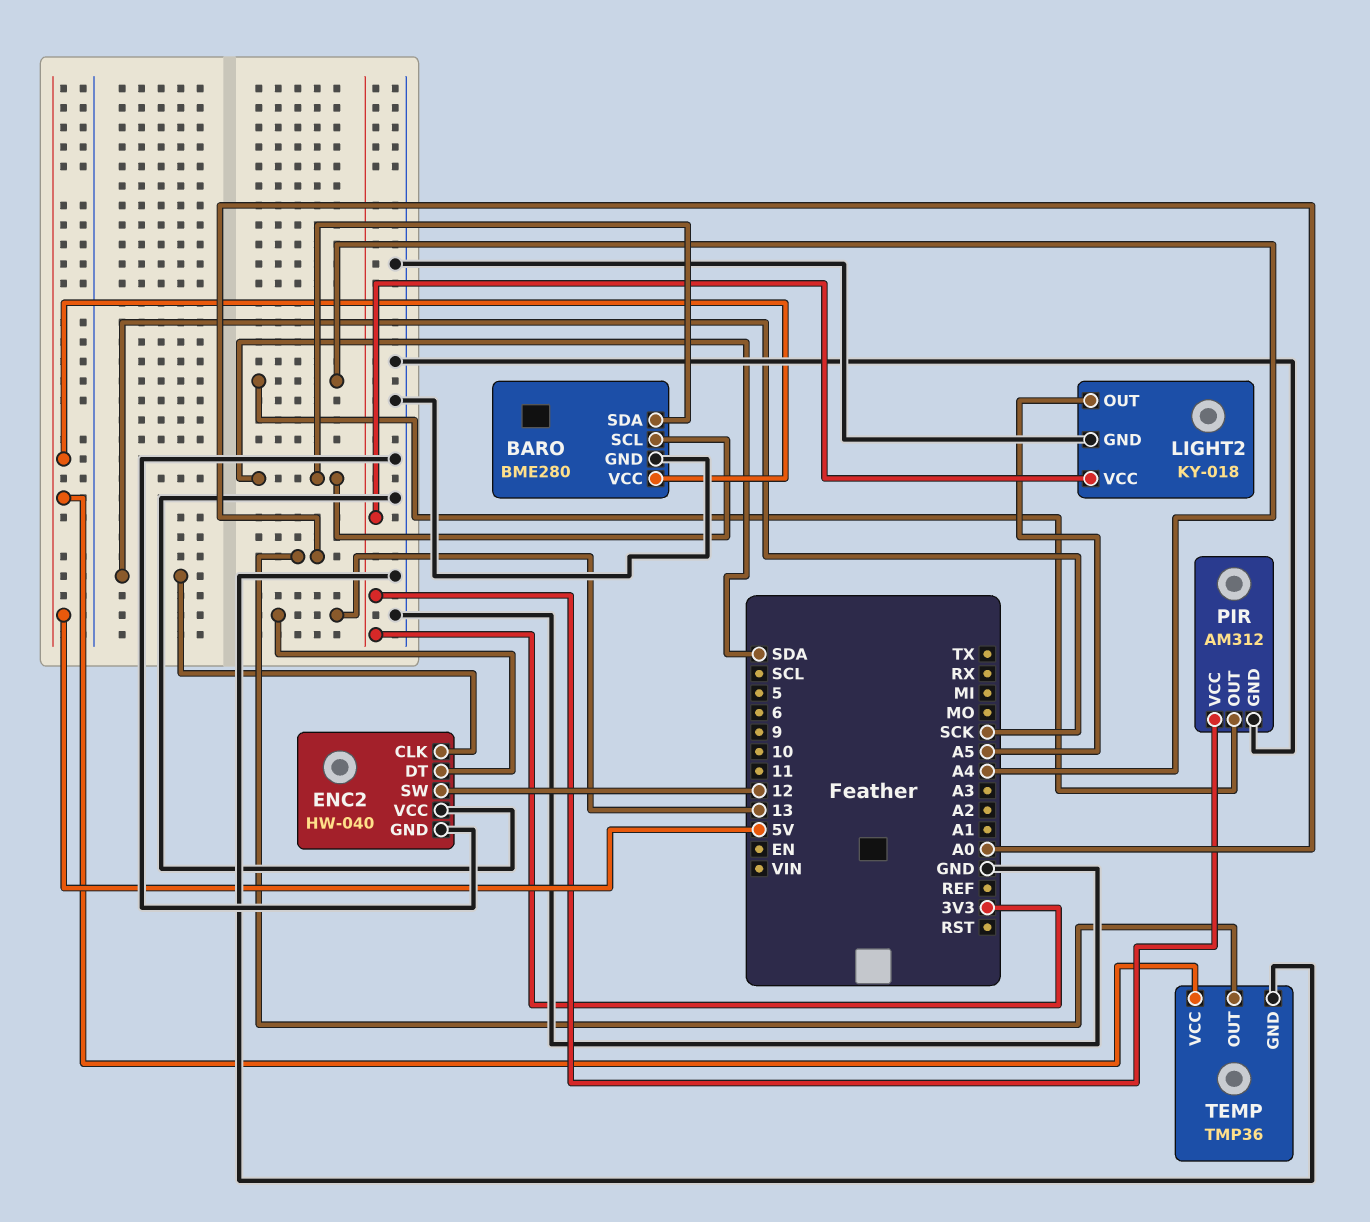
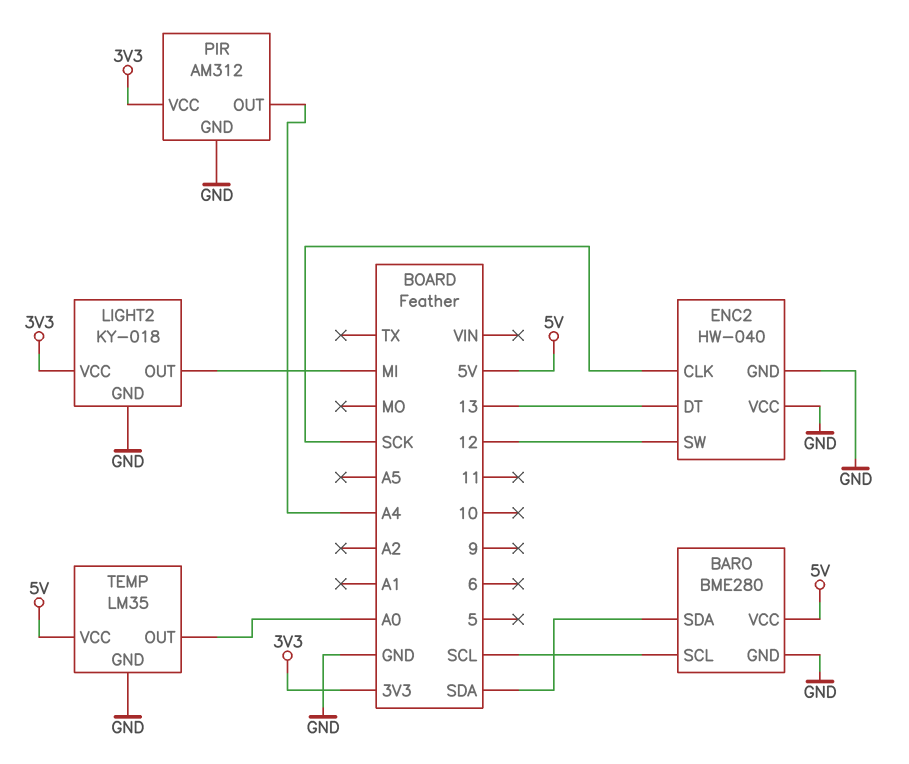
BARO pin SCL: SDA -> SCL
LIGHT2 pin OUT: A5 -> MI
TEMP: TMP36 -> LM35

